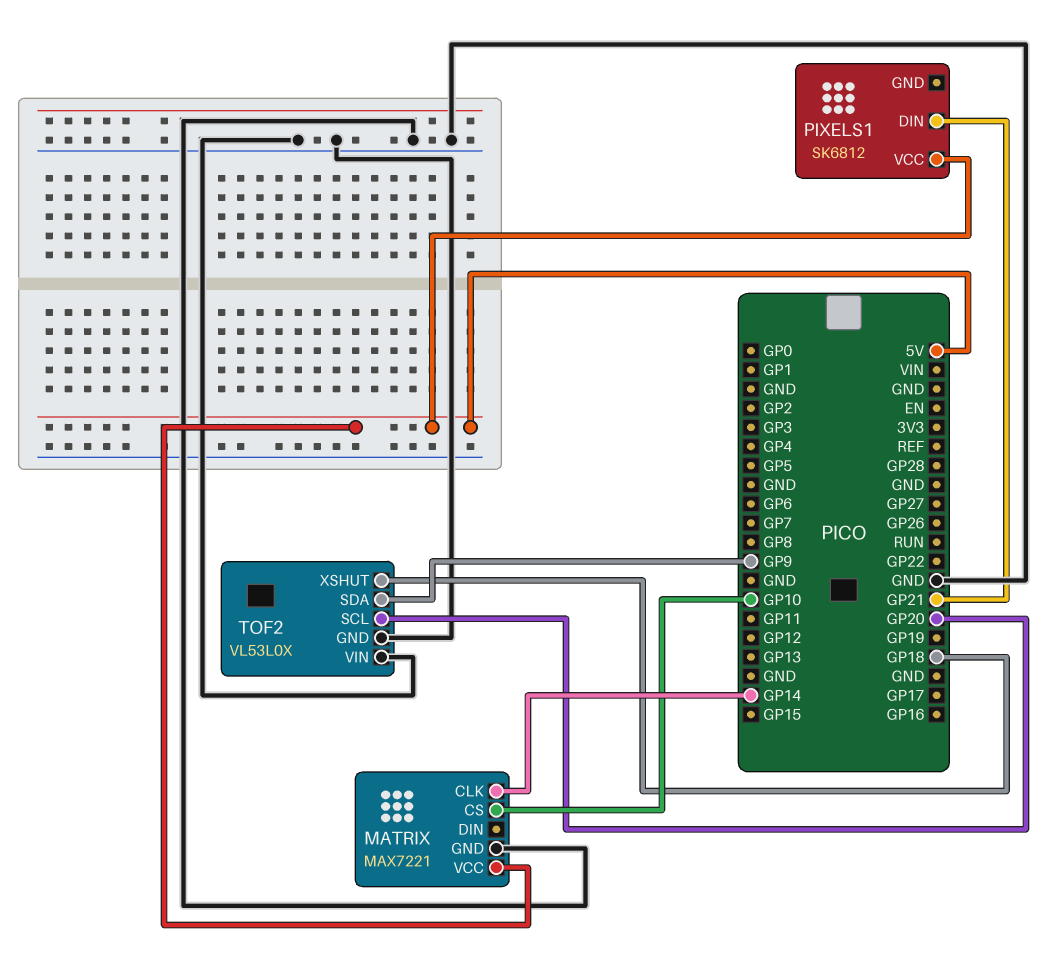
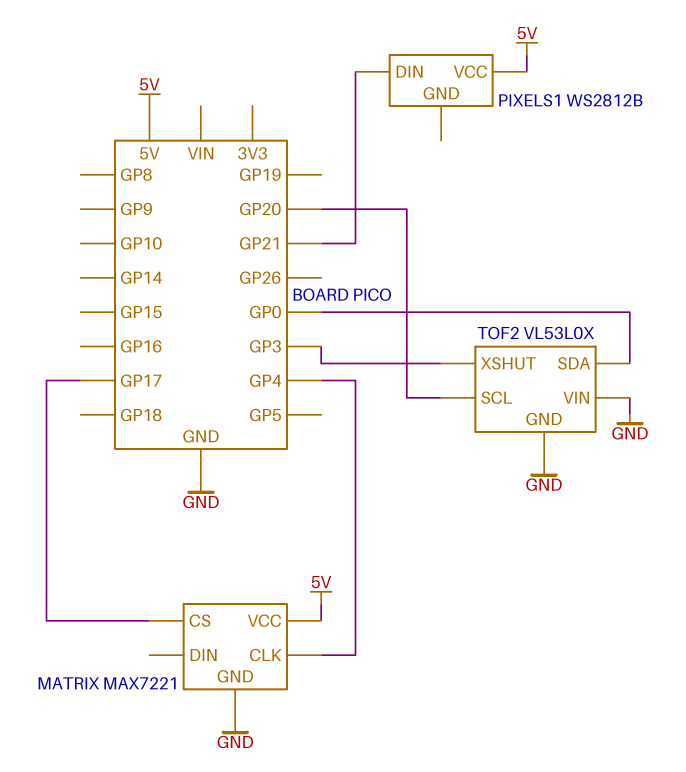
MATRIX pin CLK: GP14 -> GP4
MATRIX pin CS: GP10 -> GP17
PIXELS1: SK6812 -> WS2812B
TOF2 pin SDA: GP9 -> GP0
TOF2 pin XSHUT: GP18 -> GP3

